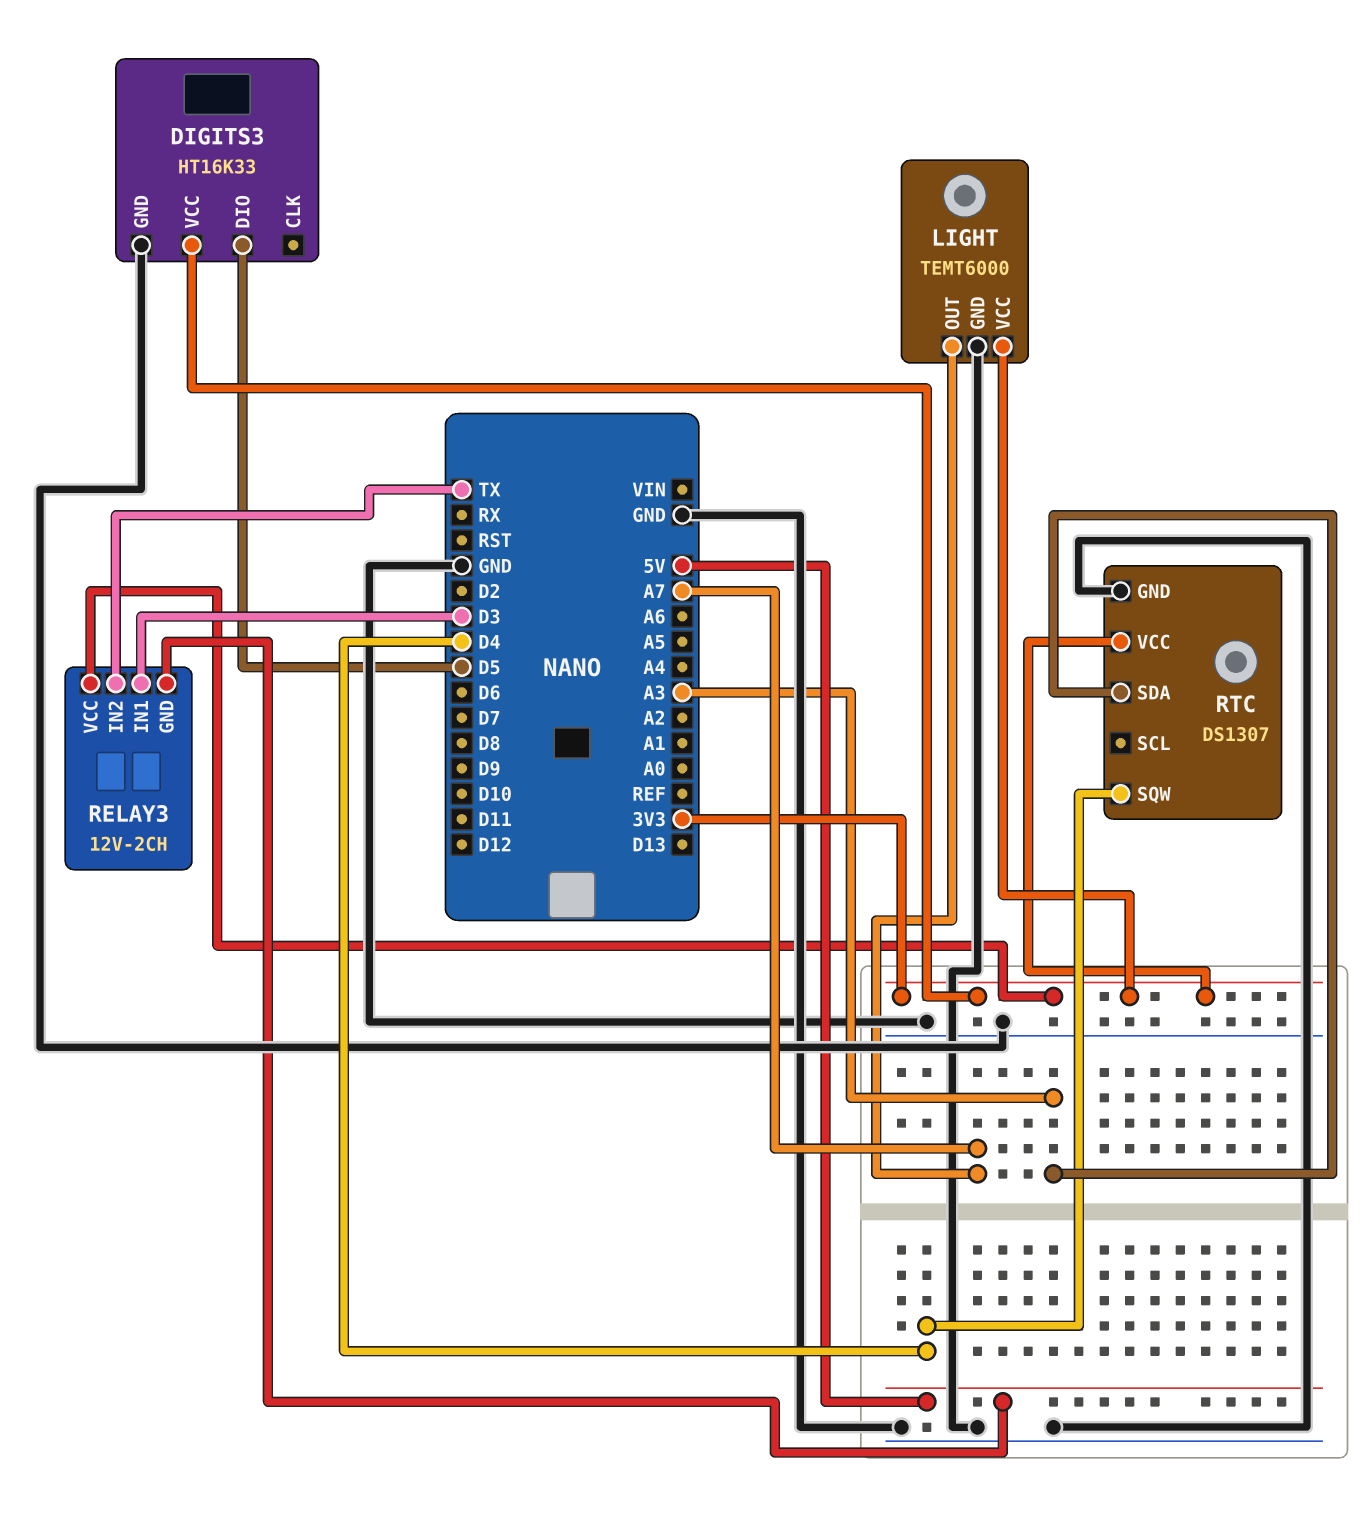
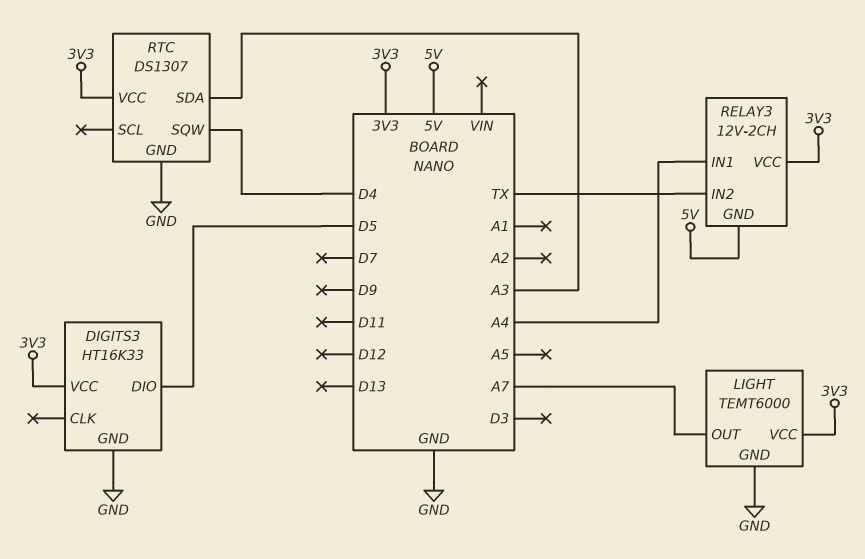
RELAY3 pin IN1: D3 -> A4

